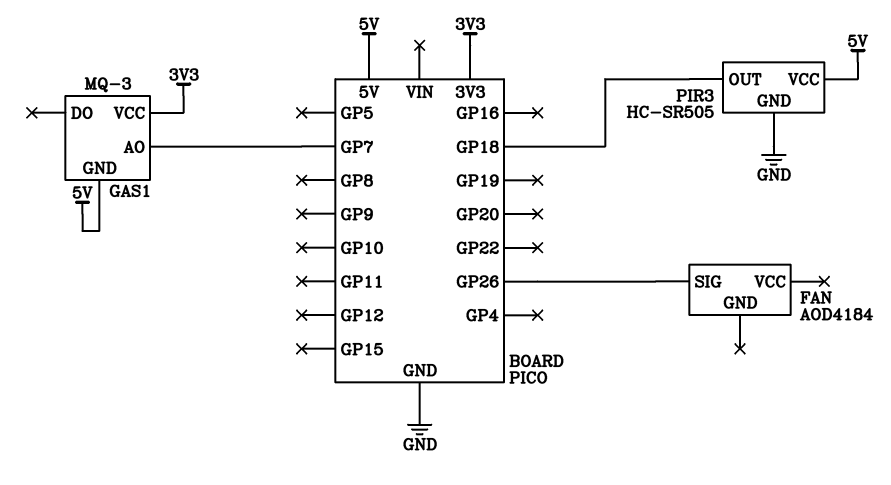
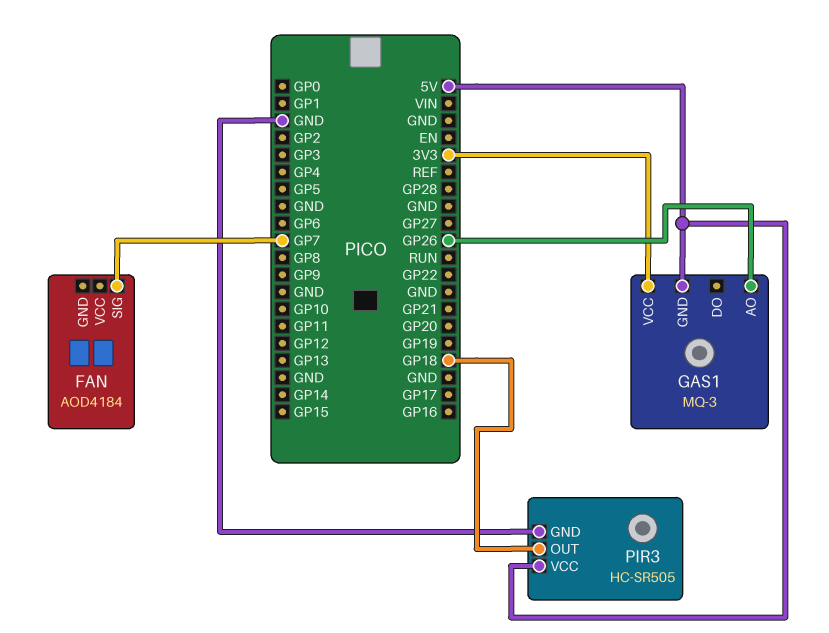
FAN pin SIG: GP26 -> GP7
GAS1 pin AO: GP7 -> GP26

